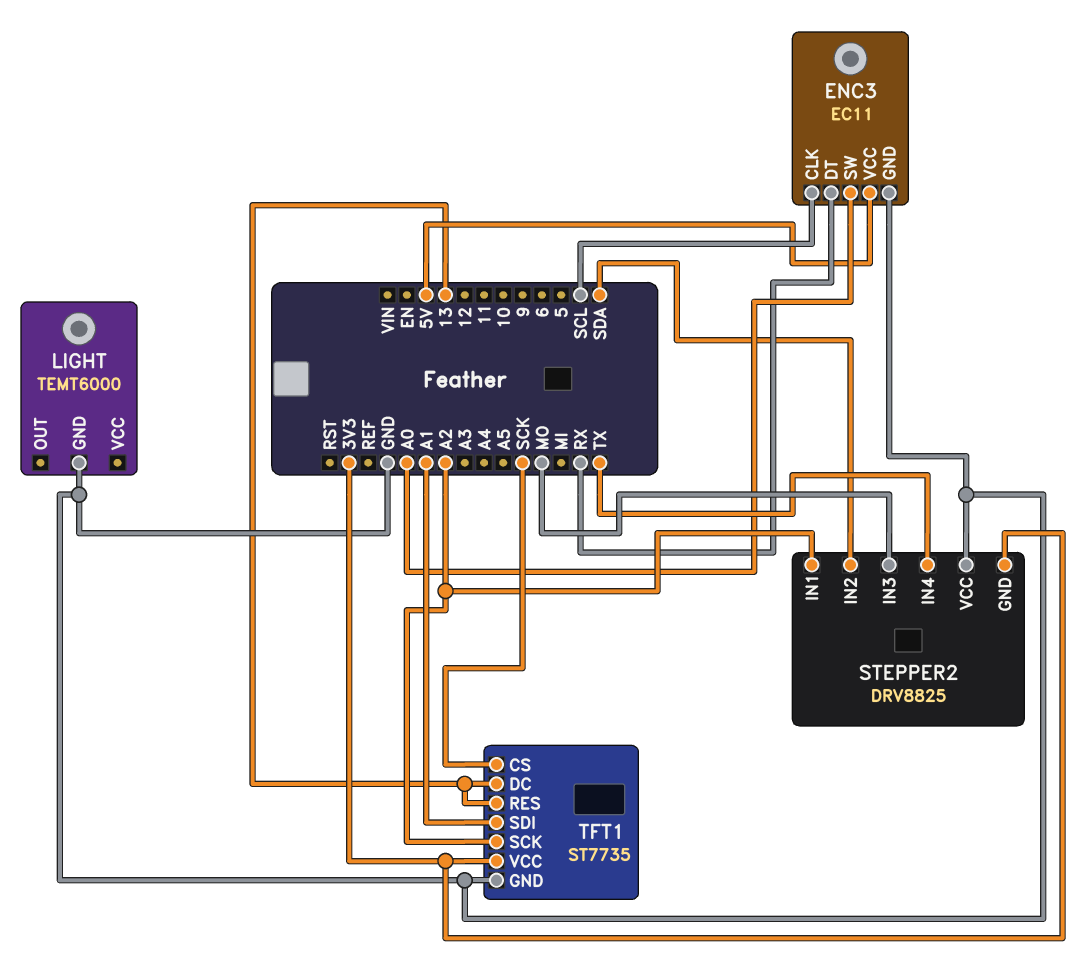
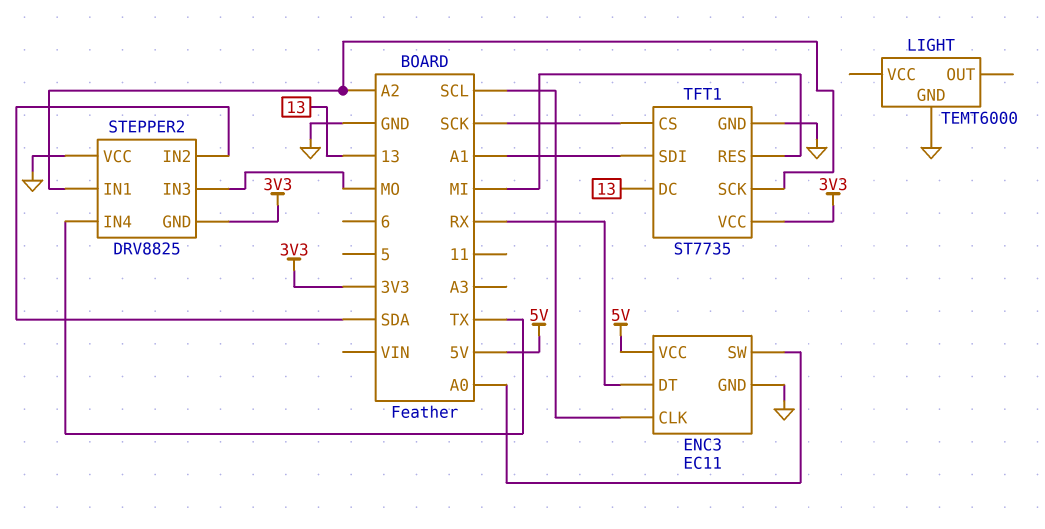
TFT1 pin RES: 13 -> MI

